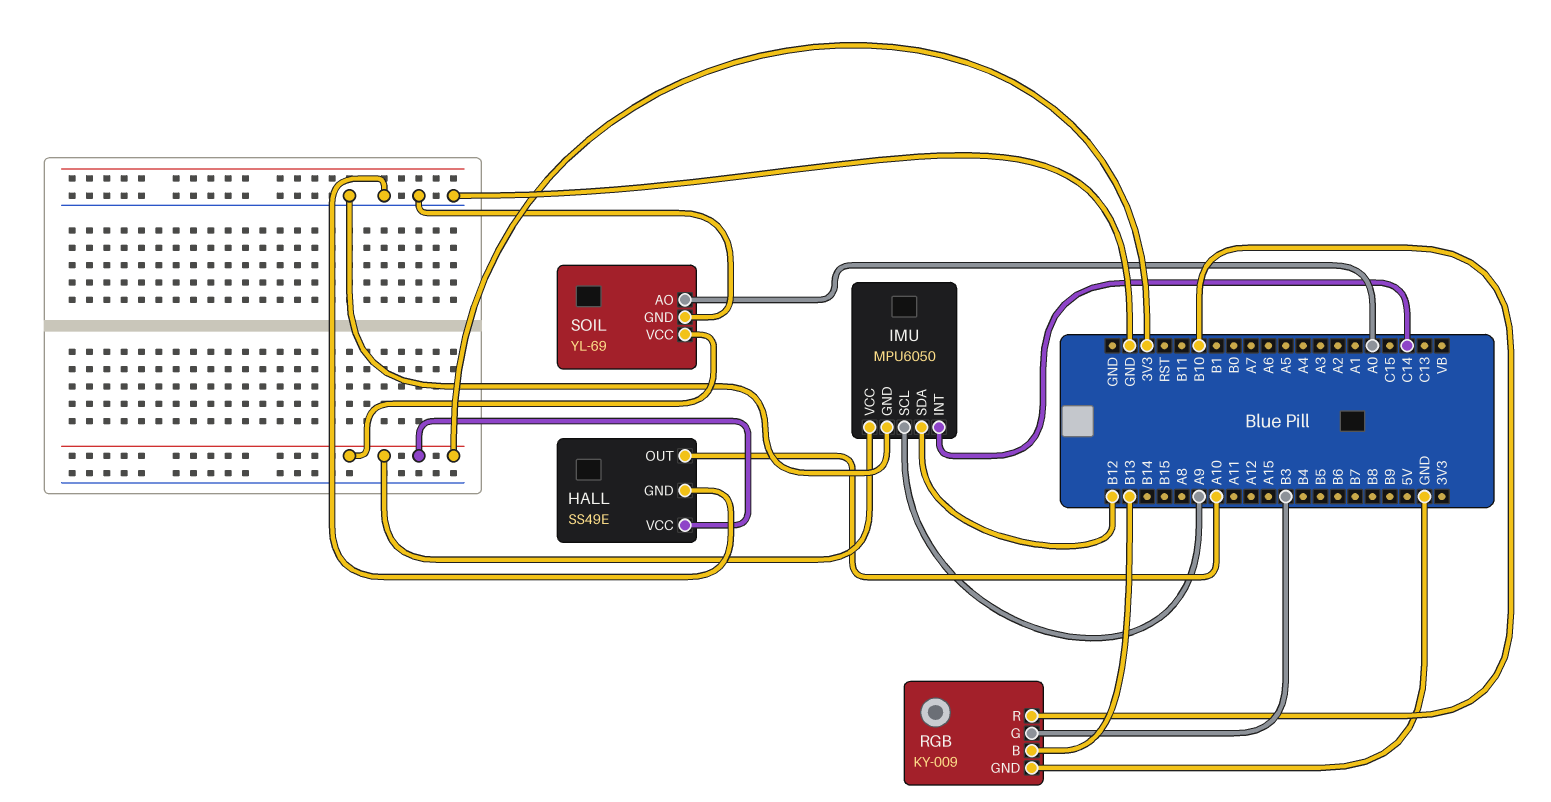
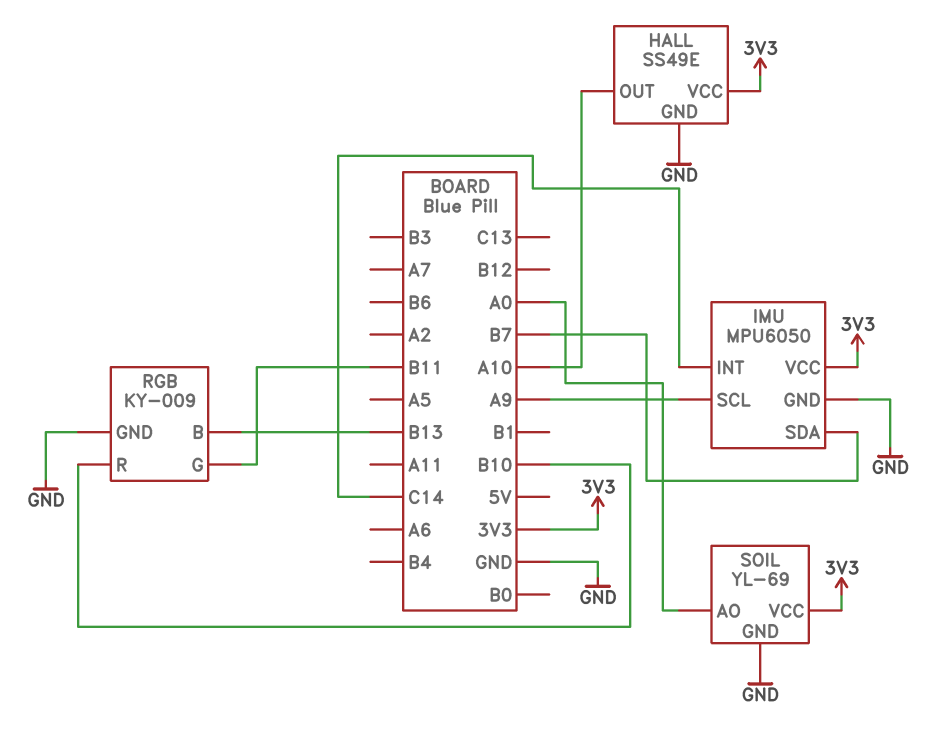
IMU pin SDA: B12 -> B7
RGB pin G: B3 -> B11

